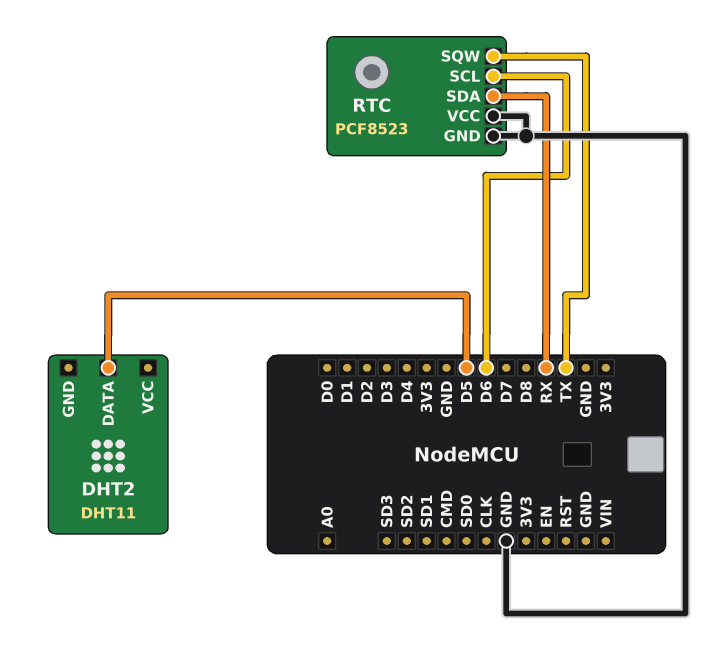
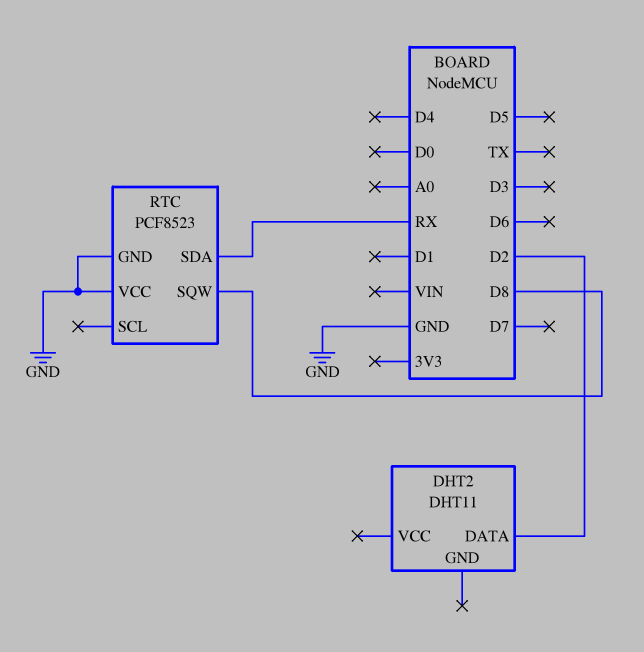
DHT2 pin DATA: D5 -> D2
RTC pin SCL: D6 -> none
RTC pin SQW: TX -> D8

